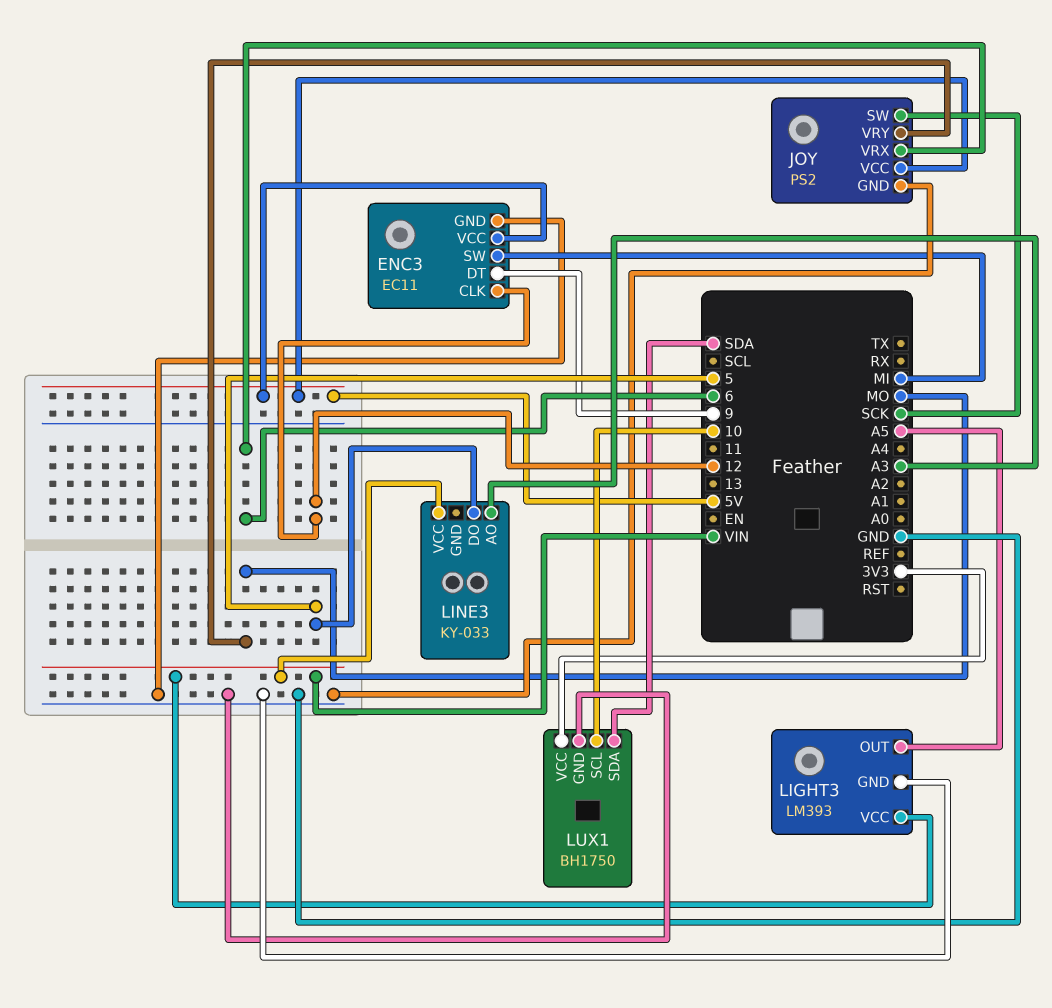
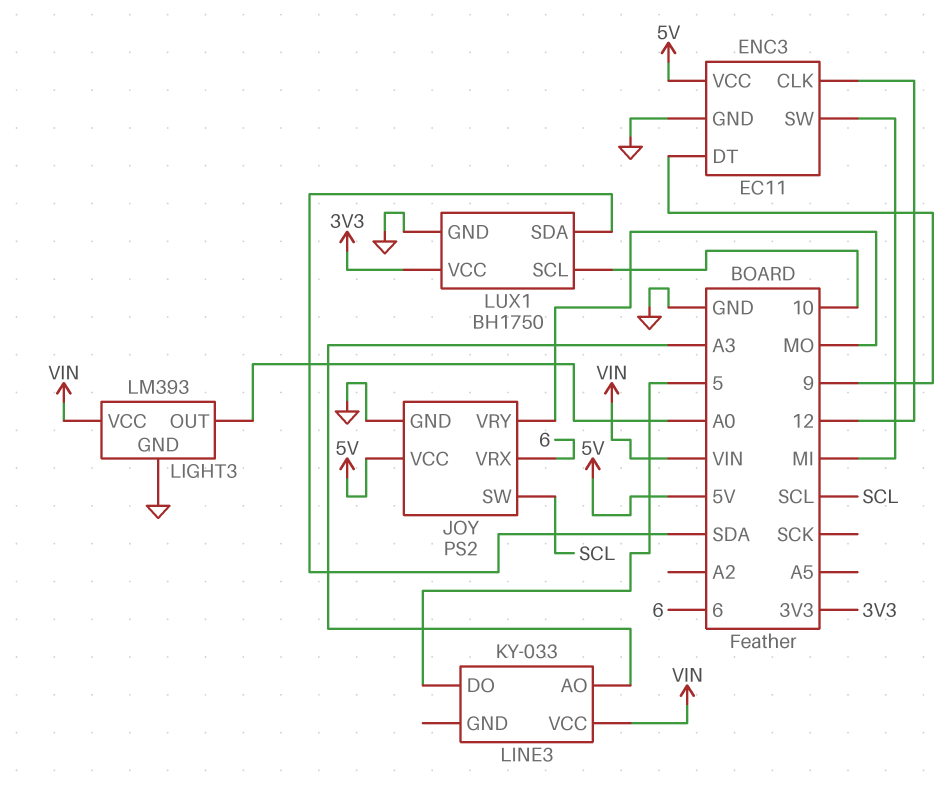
JOY pin SW: SCK -> SCL
LIGHT3 pin OUT: A5 -> A0

